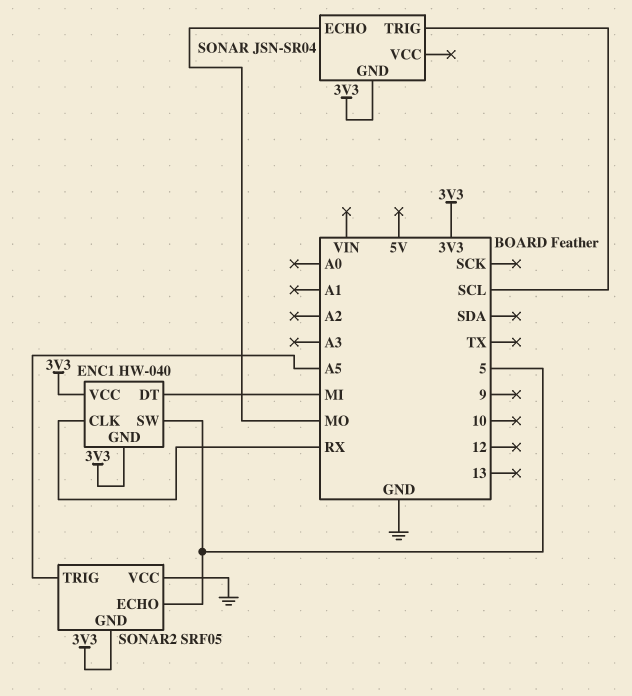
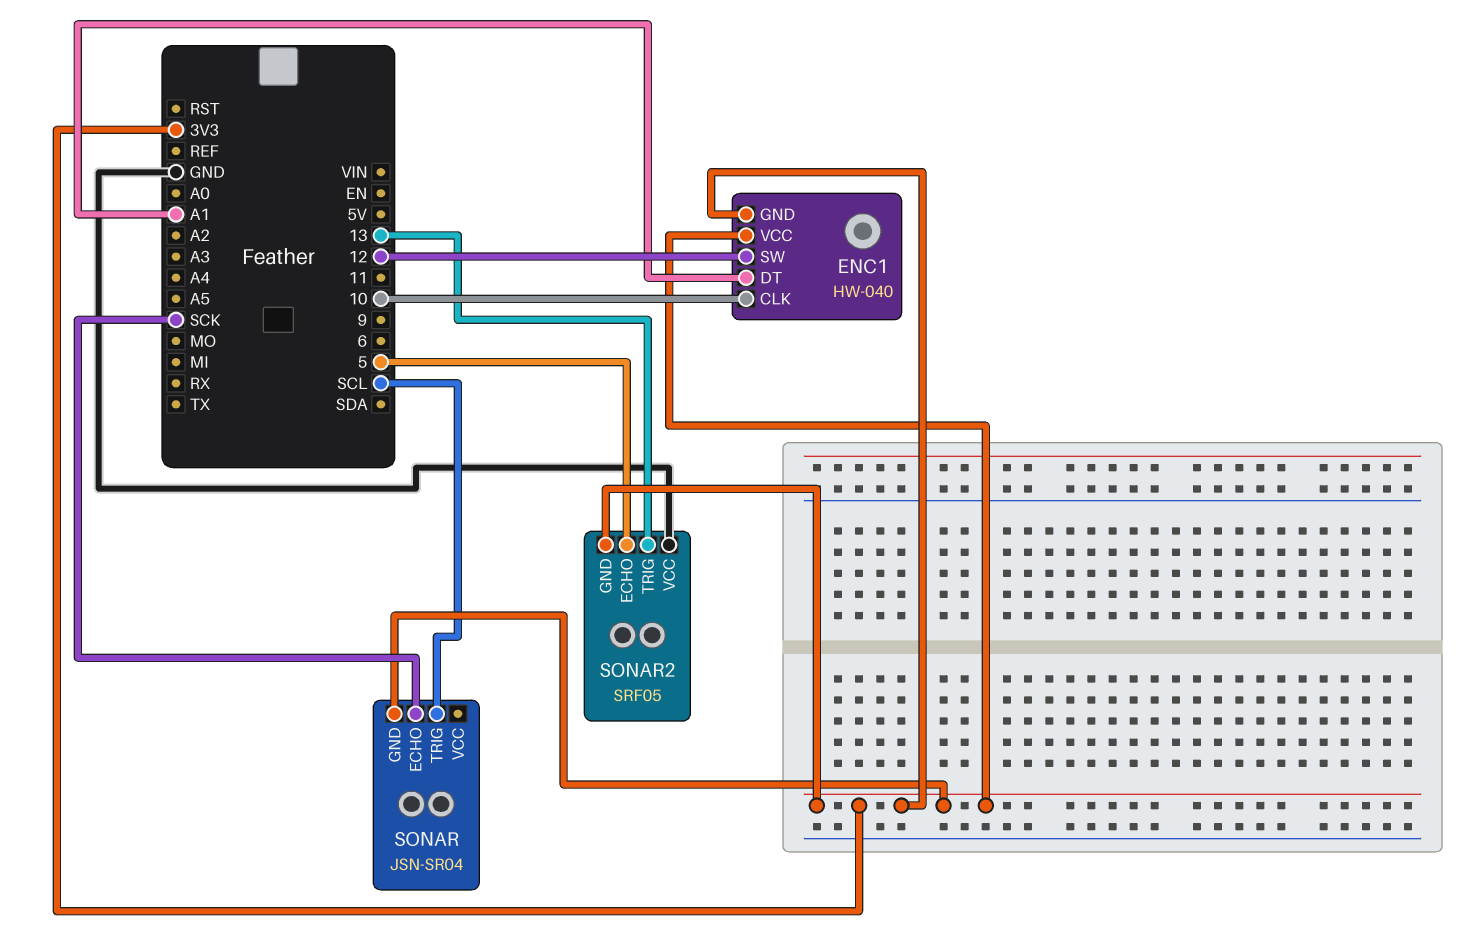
ENC1 pin CLK: RX -> 10
ENC1 pin DT: MI -> A1
ENC1 pin SW: 5 -> 12
SONAR pin ECHO: MO -> SCK
SONAR2 pin TRIG: A5 -> 13

